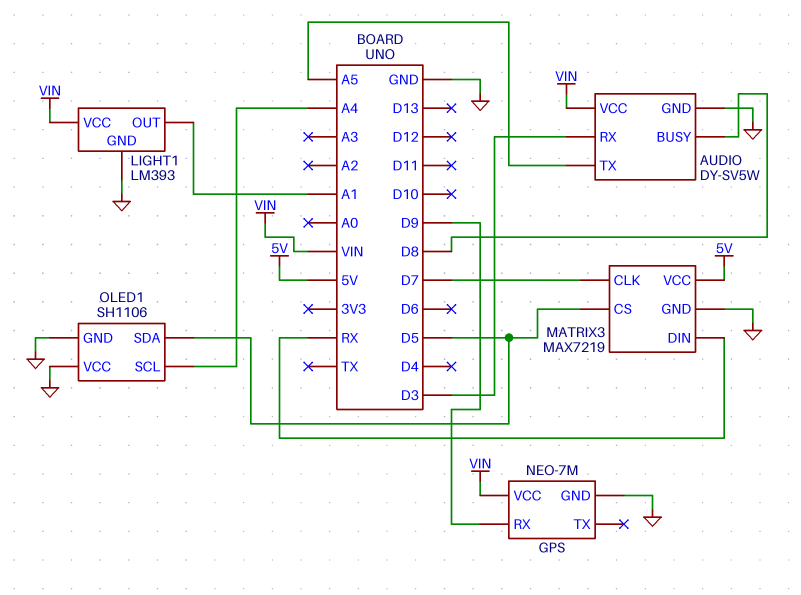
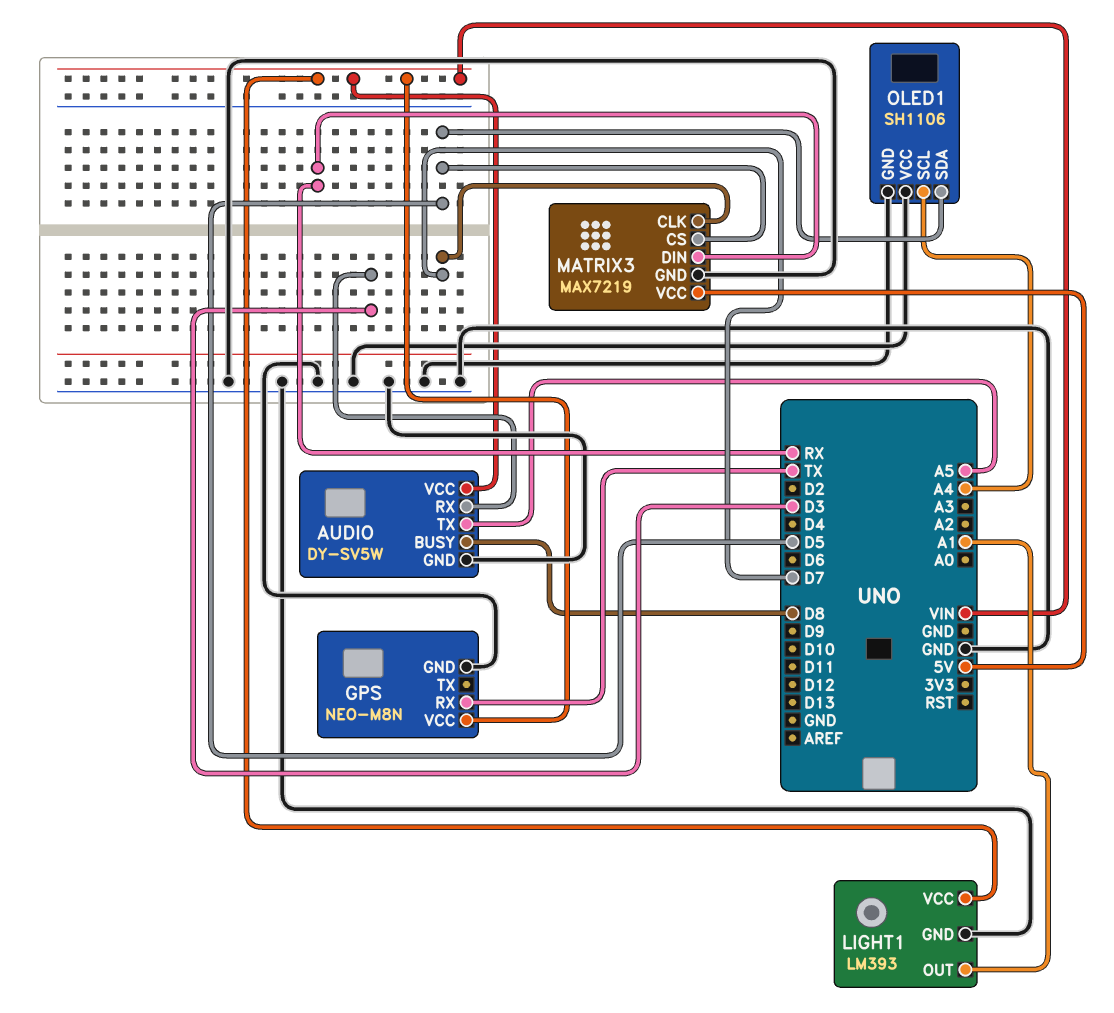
GPS: NEO-7M -> NEO-M8N
GPS pin RX: D9 -> TX

